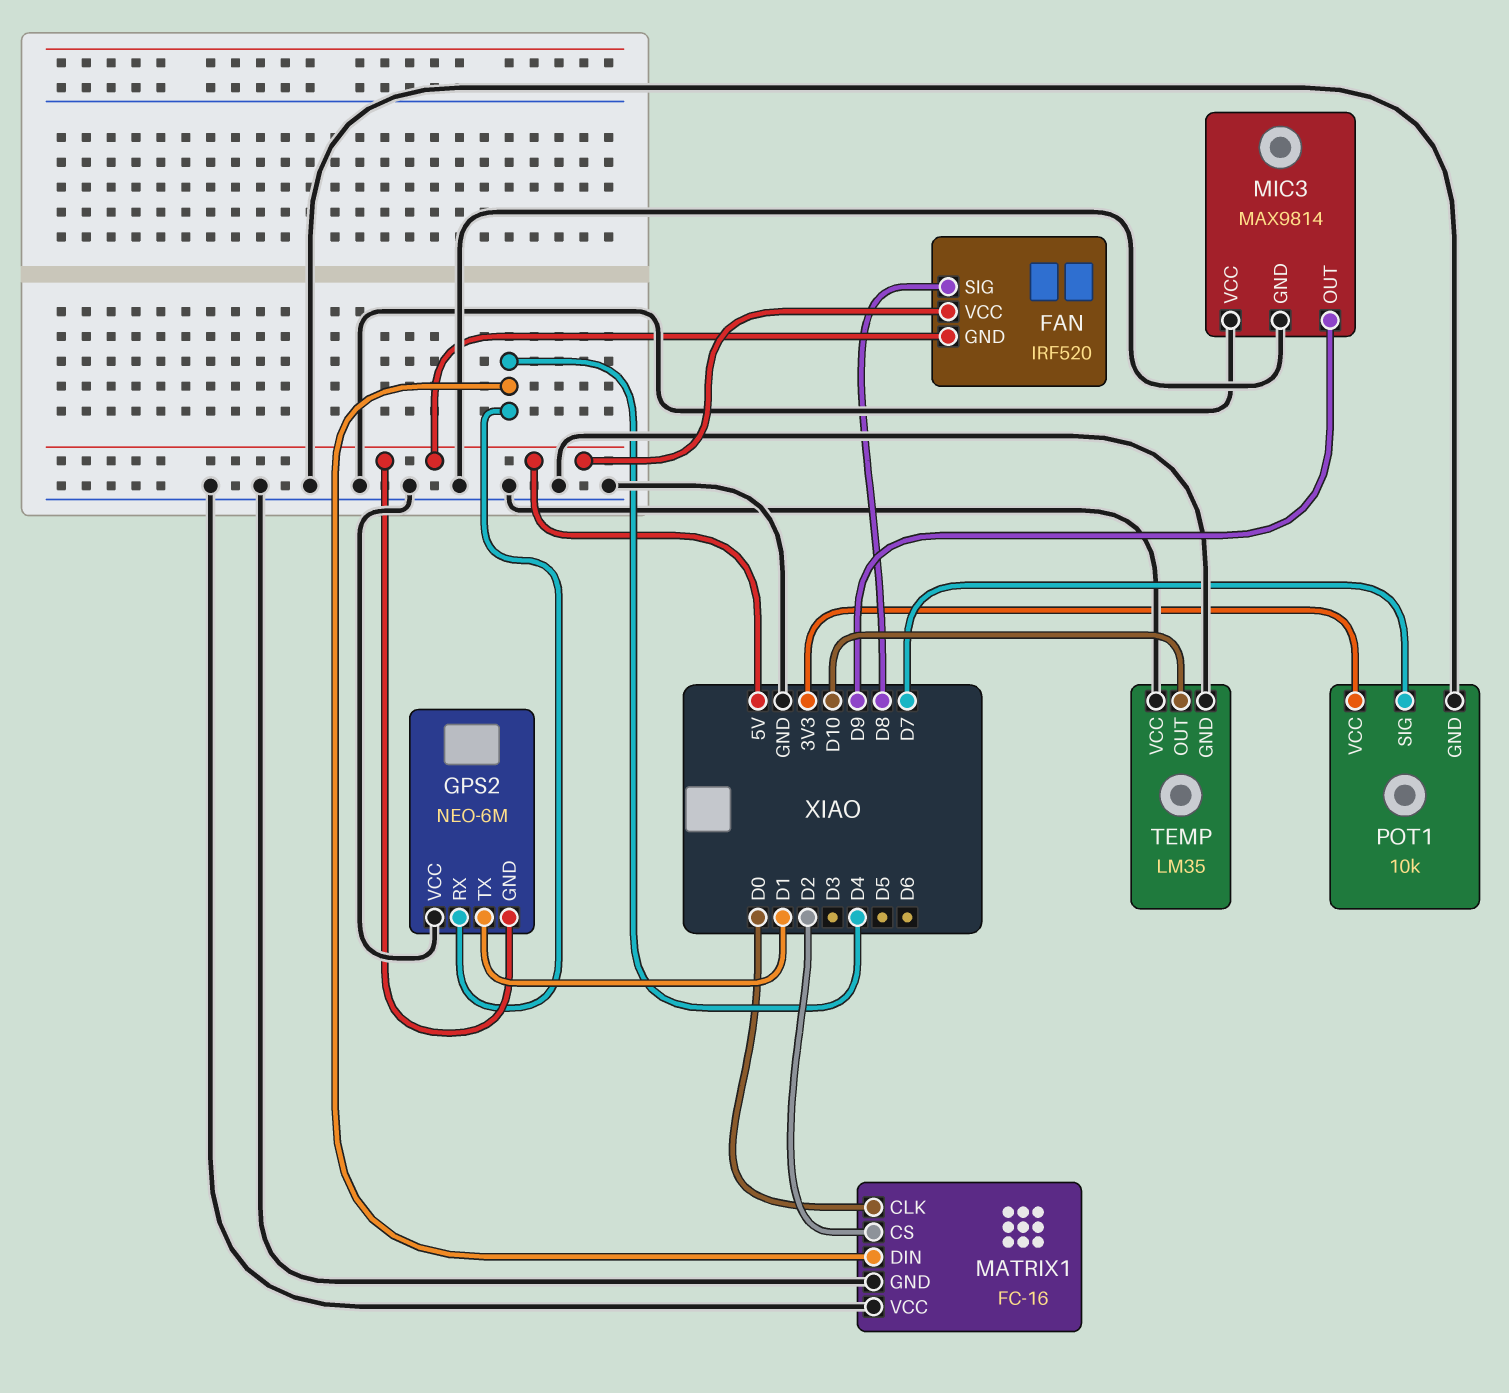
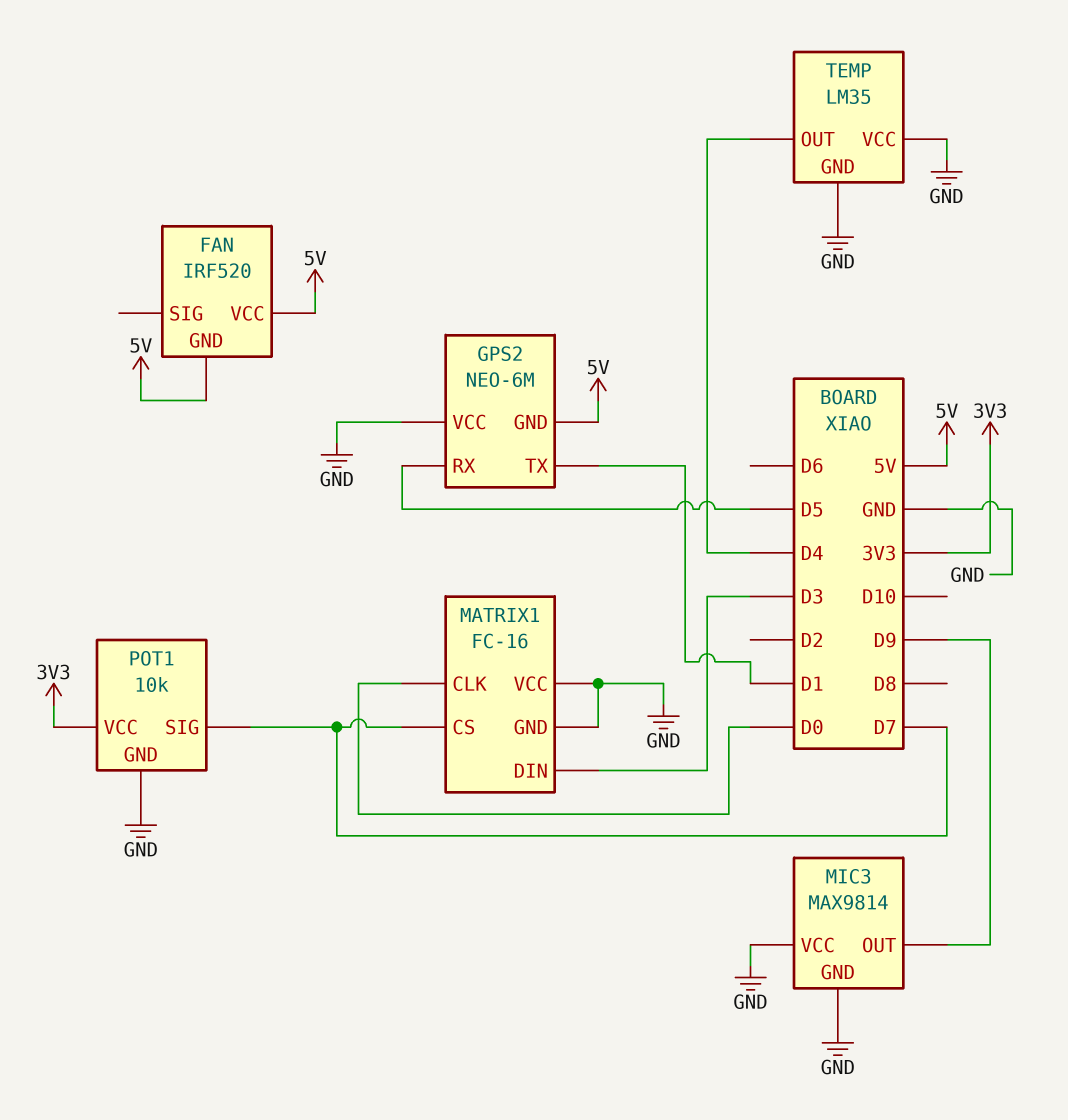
FAN pin SIG: D8 -> none
GPS2 pin RX: D4 -> D5
MATRIX1 pin CS: D2 -> D7
MATRIX1 pin DIN: D4 -> D3
TEMP pin OUT: D10 -> D4

